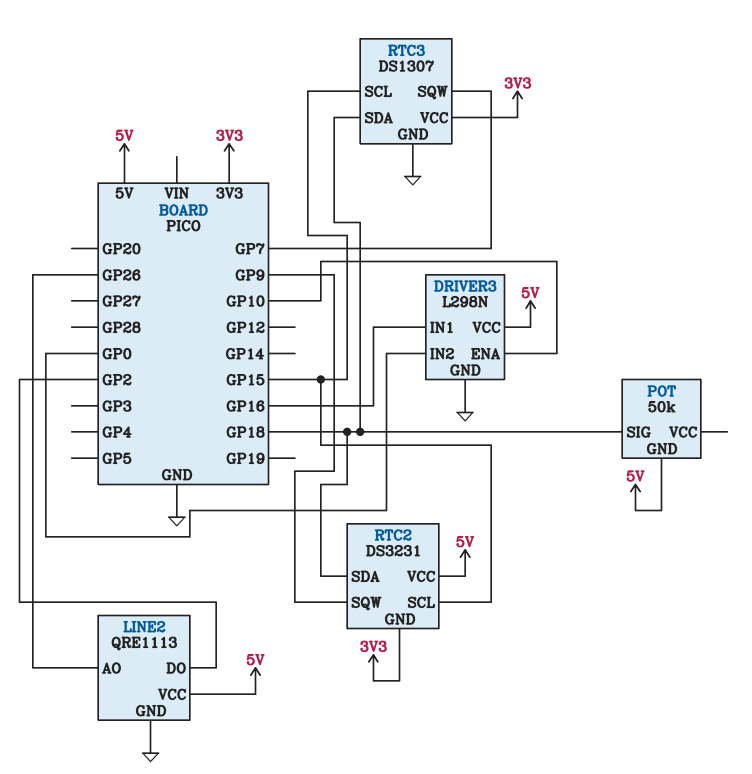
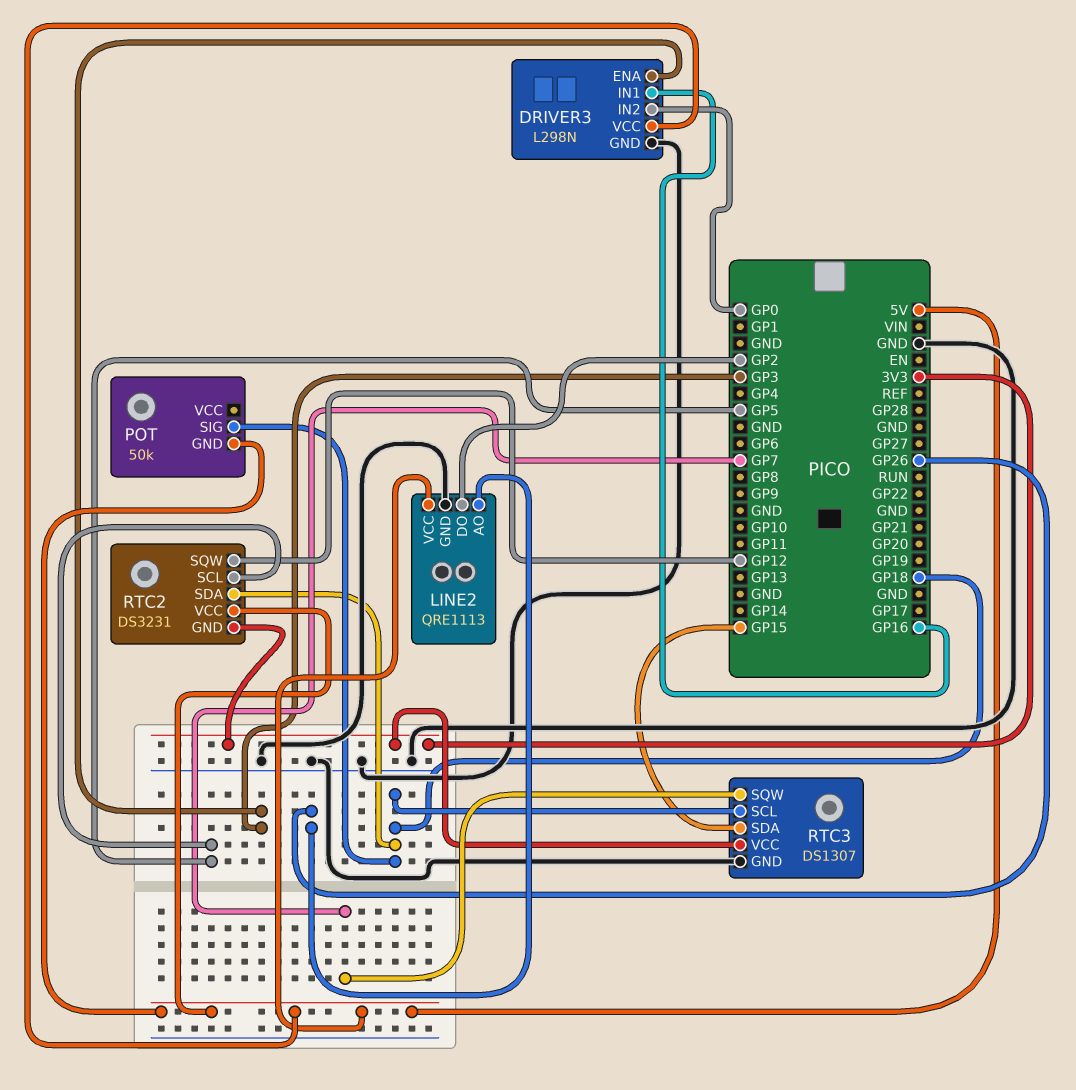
DRIVER3 pin ENA: GP10 -> GP3
RTC2 pin SCL: GP15 -> GP5
RTC2 pin SQW: GP9 -> GP12
RTC3 pin SCL: GP15 -> GP18
RTC3 pin SDA: GP18 -> GP15

